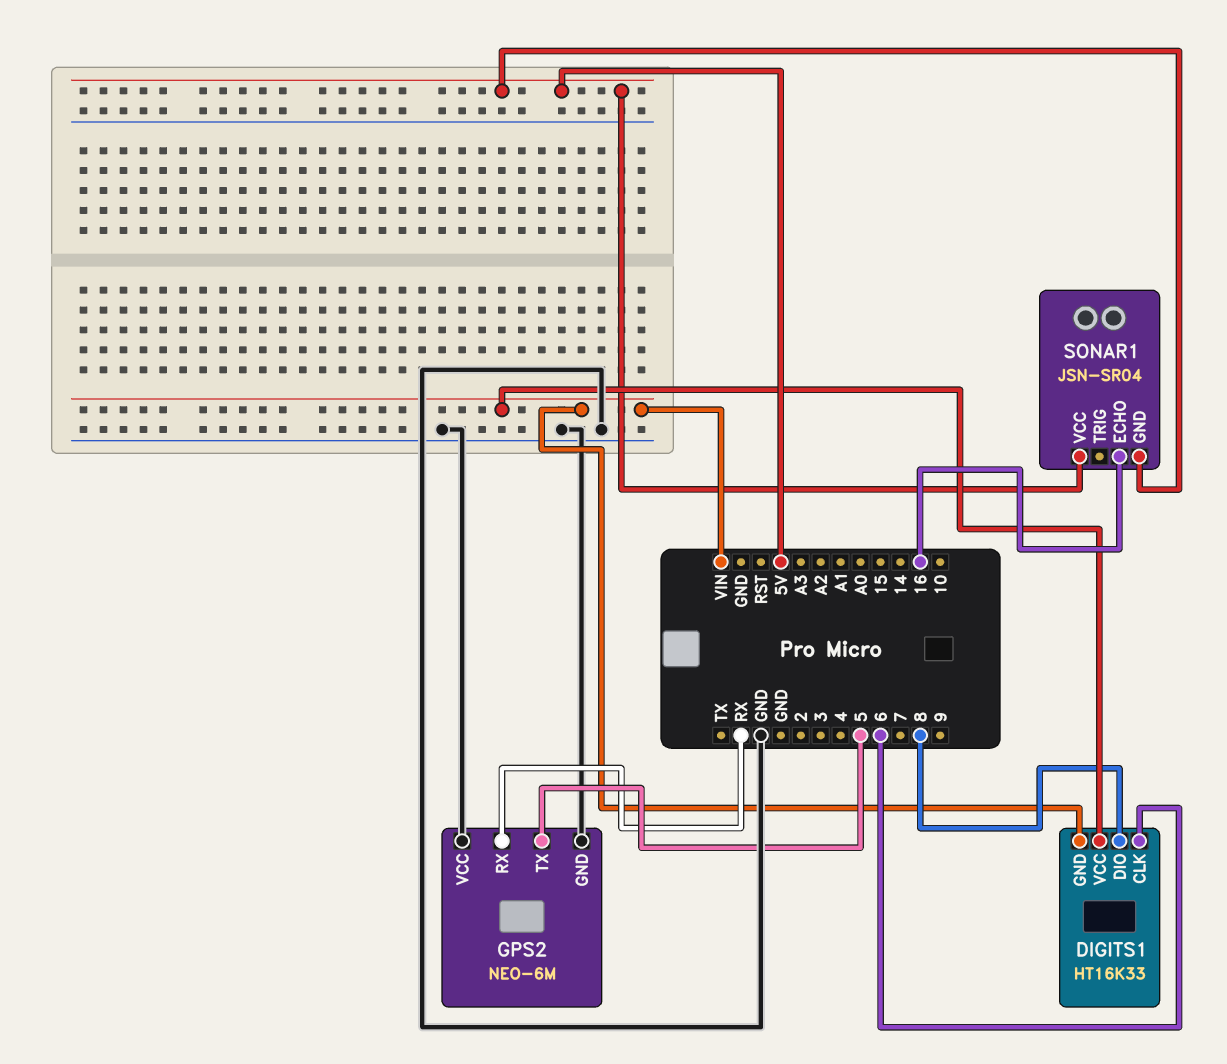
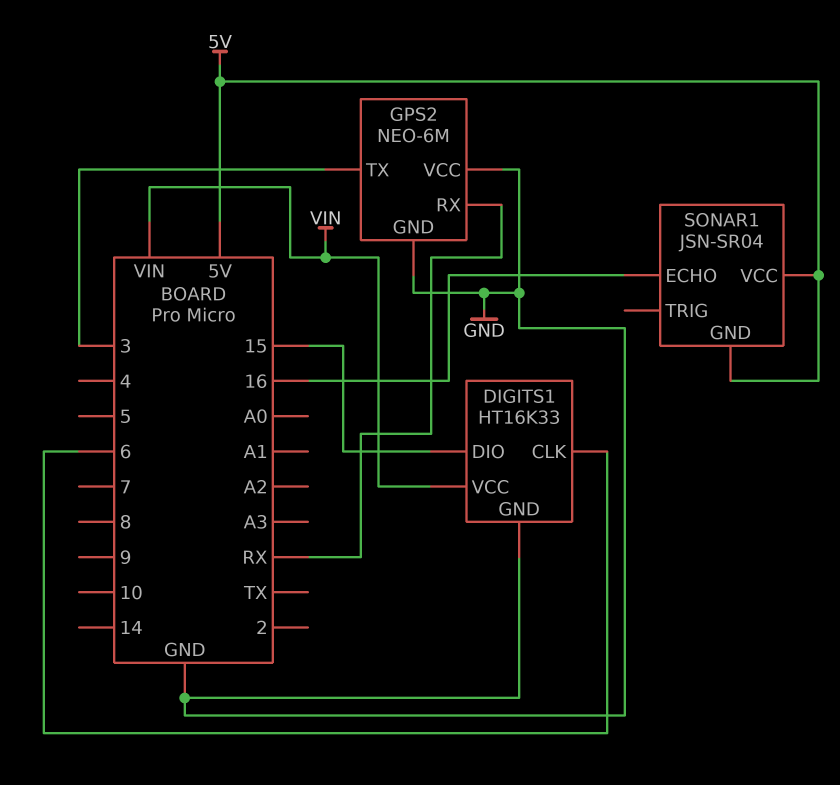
DIGITS1 pin DIO: 8 -> 15
DIGITS1 pin GND: VIN -> GND
GPS2 pin TX: 5 -> 3

